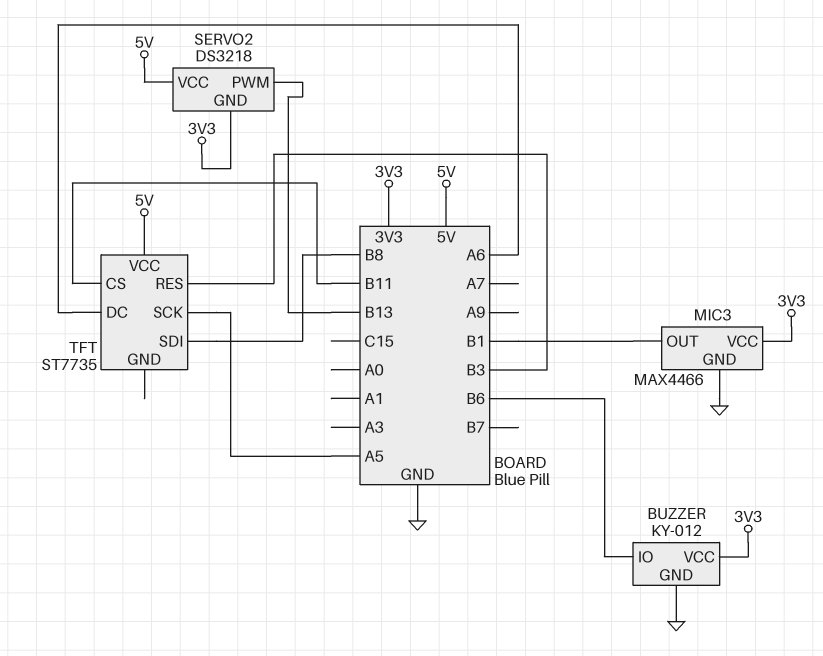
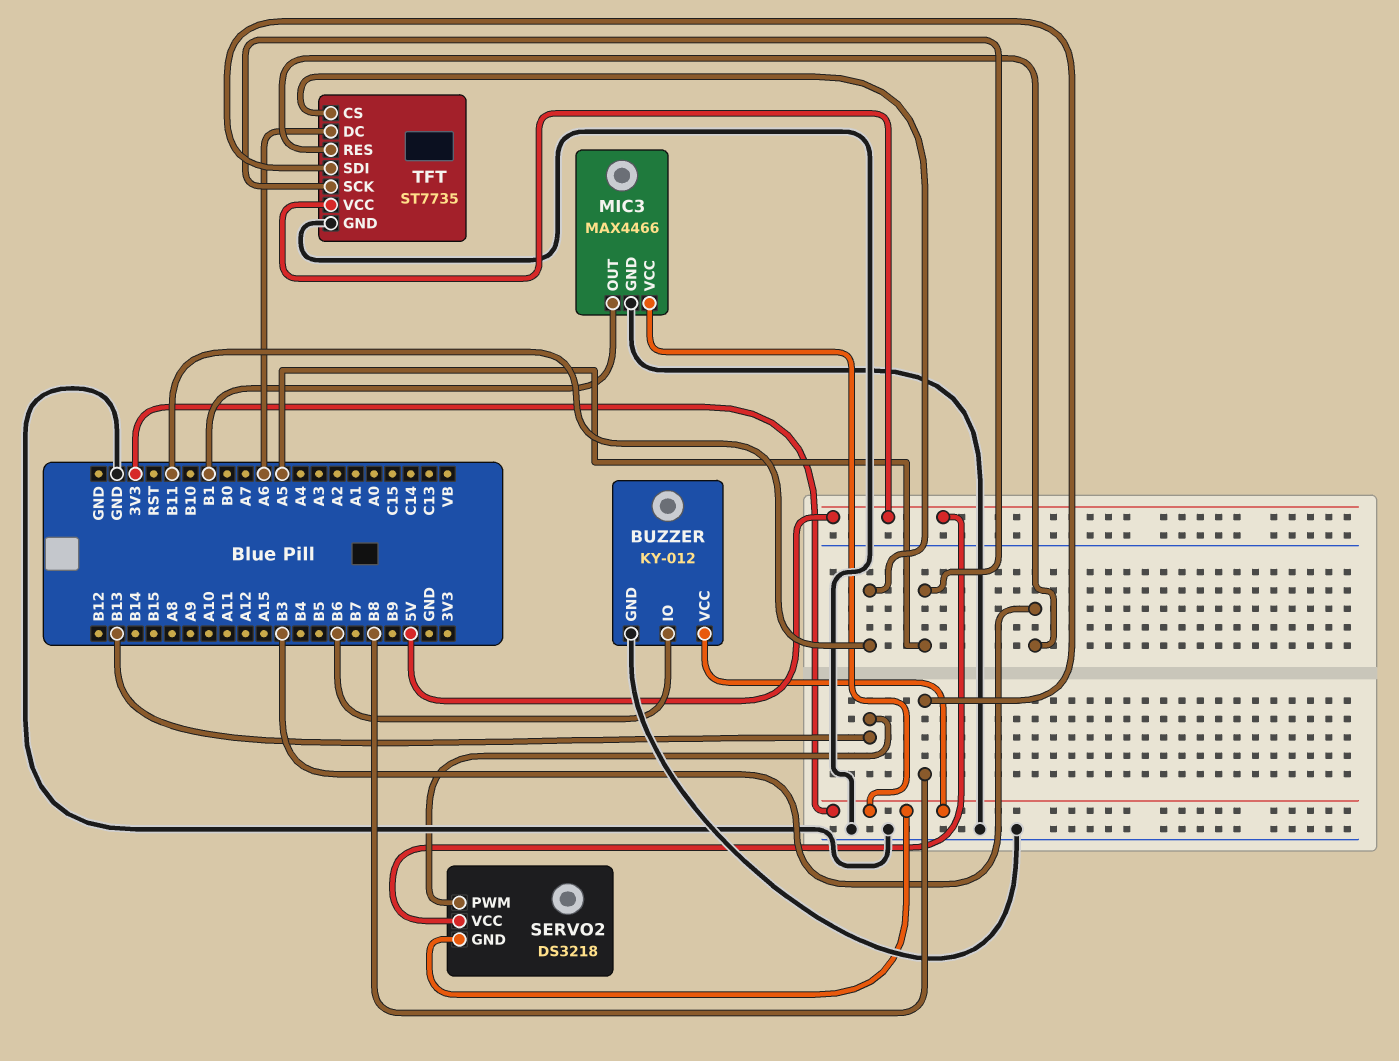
TFT pin GND: none -> GND

